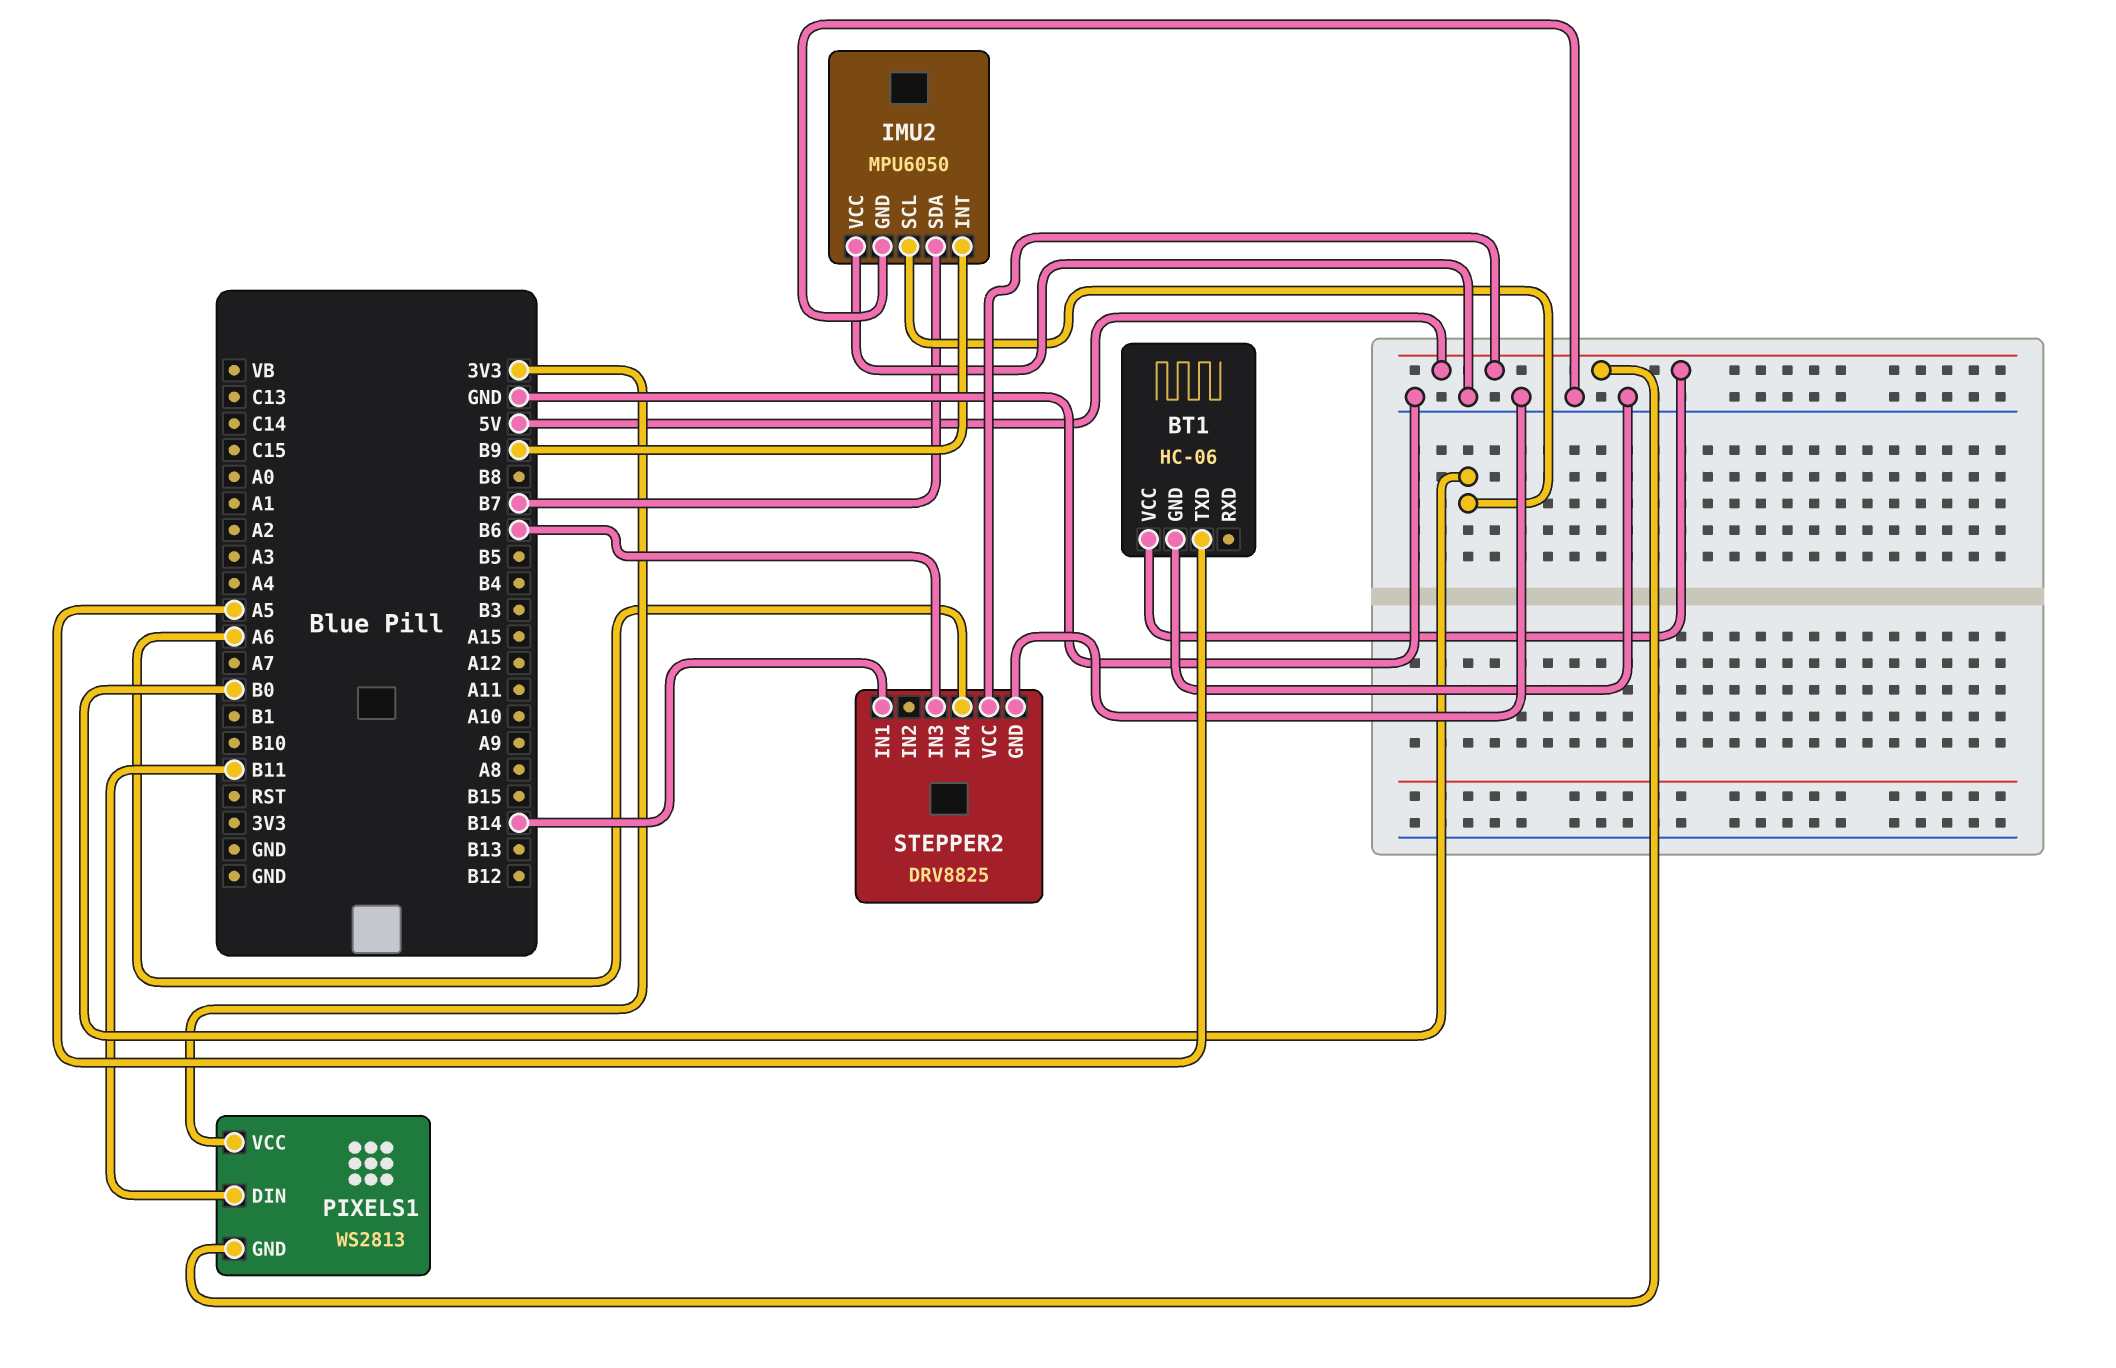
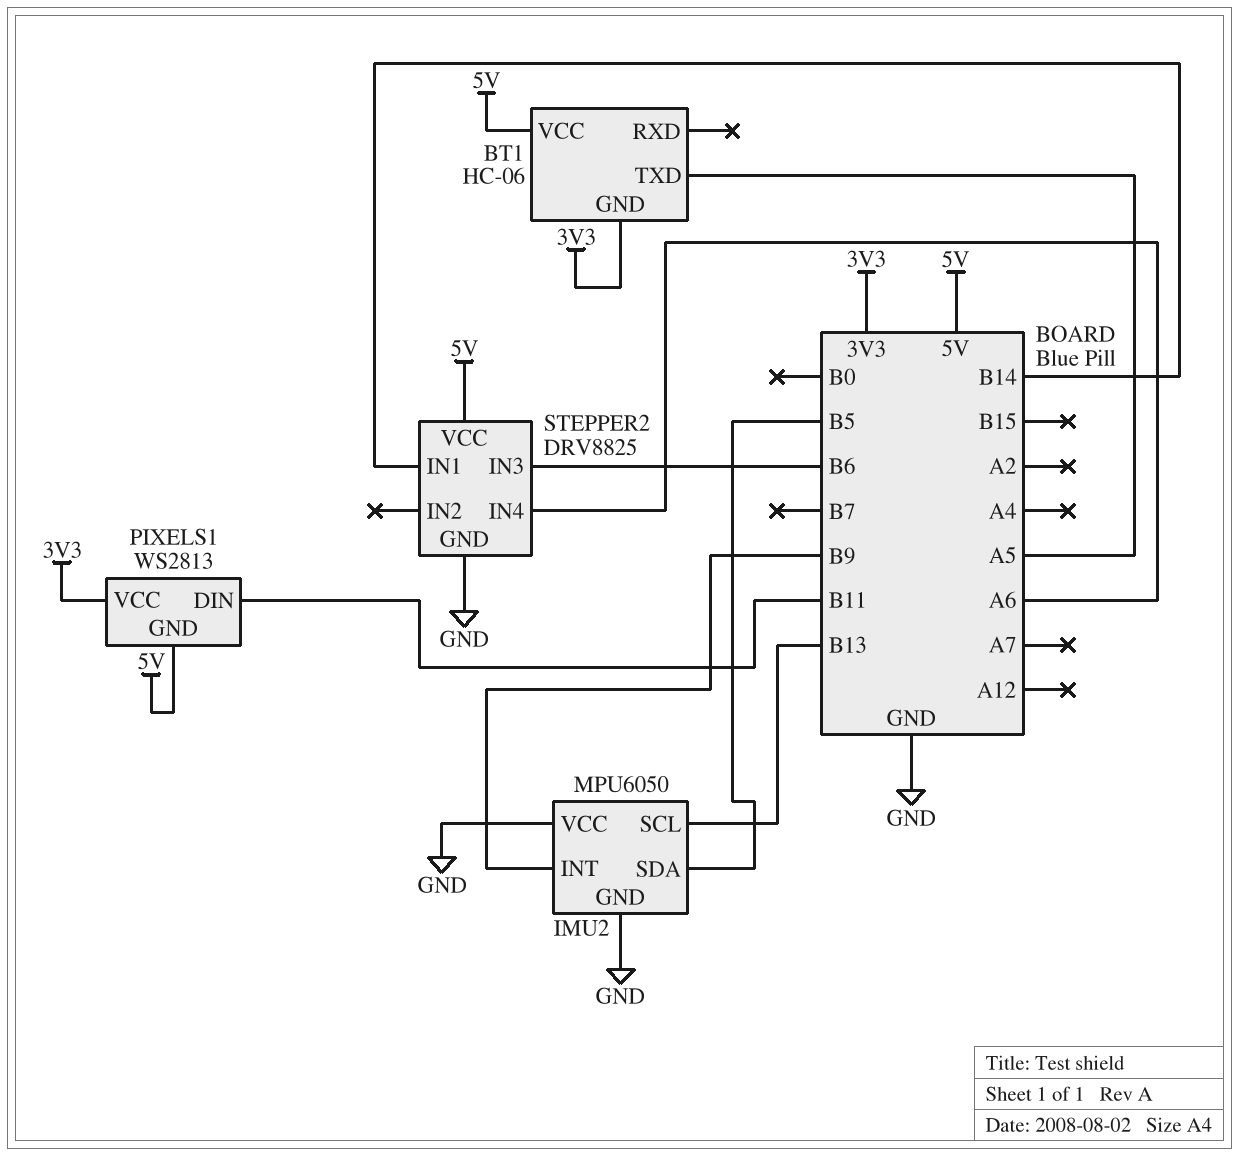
BT1 pin GND: GND -> 3V3
IMU2 pin SCL: B0 -> B13
IMU2 pin SDA: B7 -> B5

